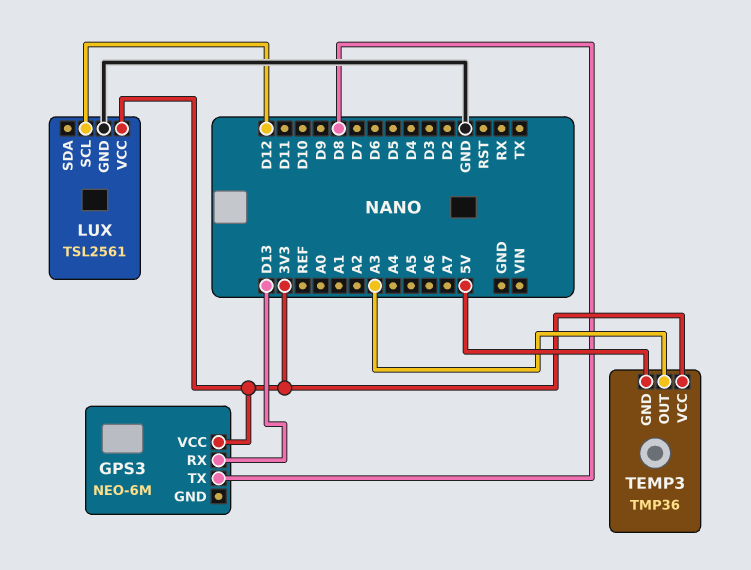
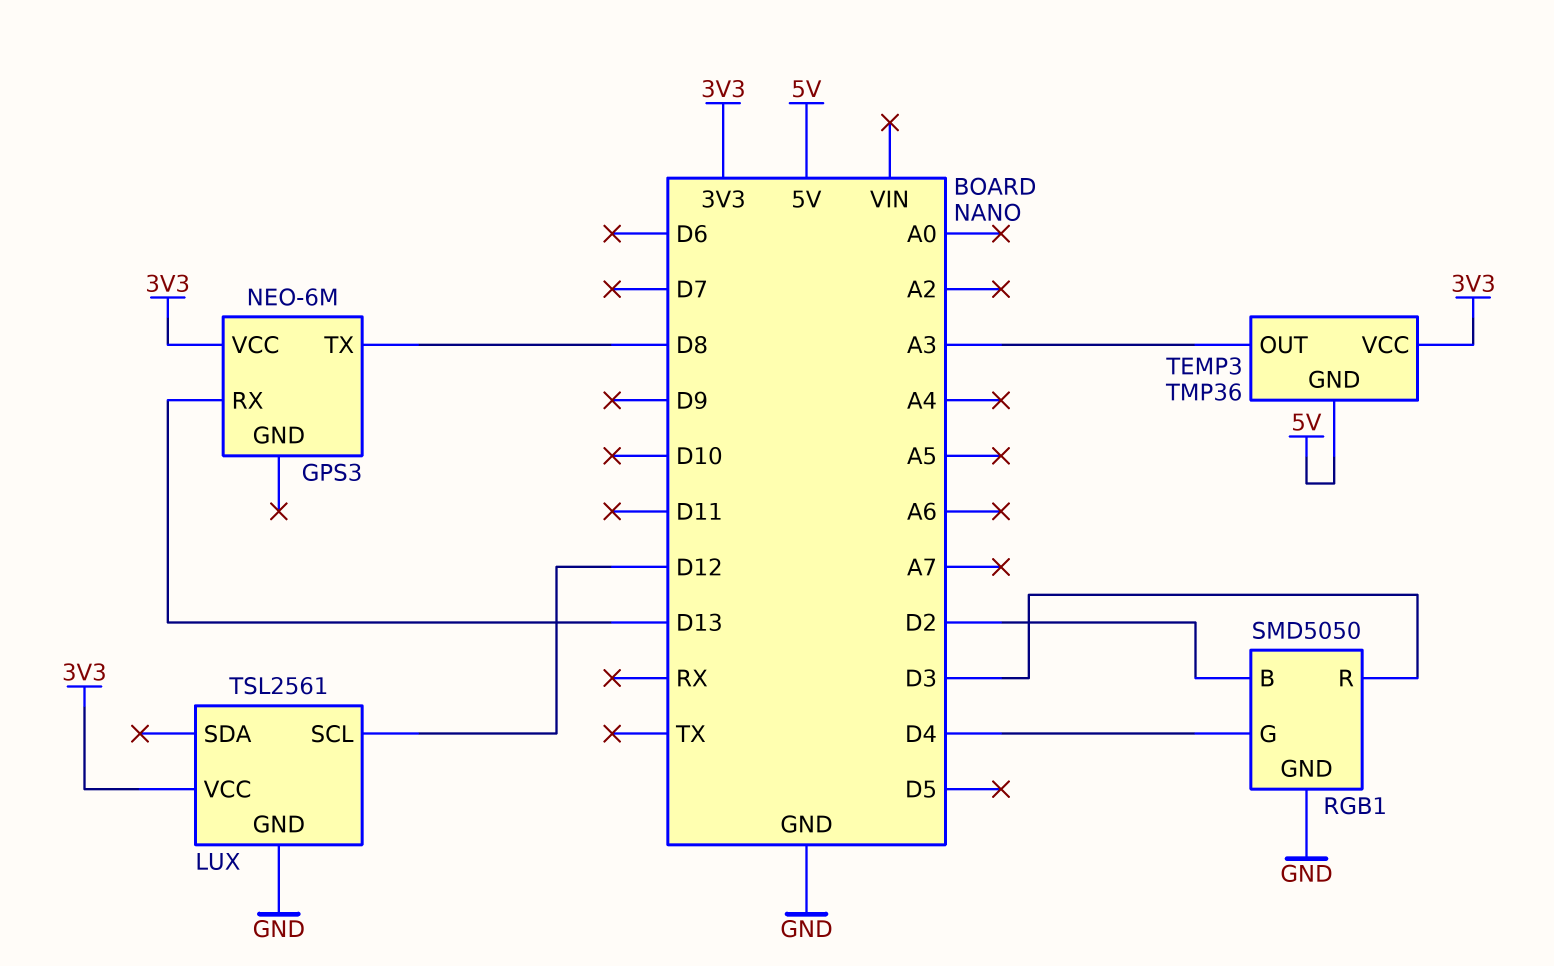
RGB1: none -> SMD5050
RGB1 pin B: none -> D2
RGB1 pin G: none -> D4
RGB1 pin GND: none -> GND
RGB1 pin R: none -> D3

